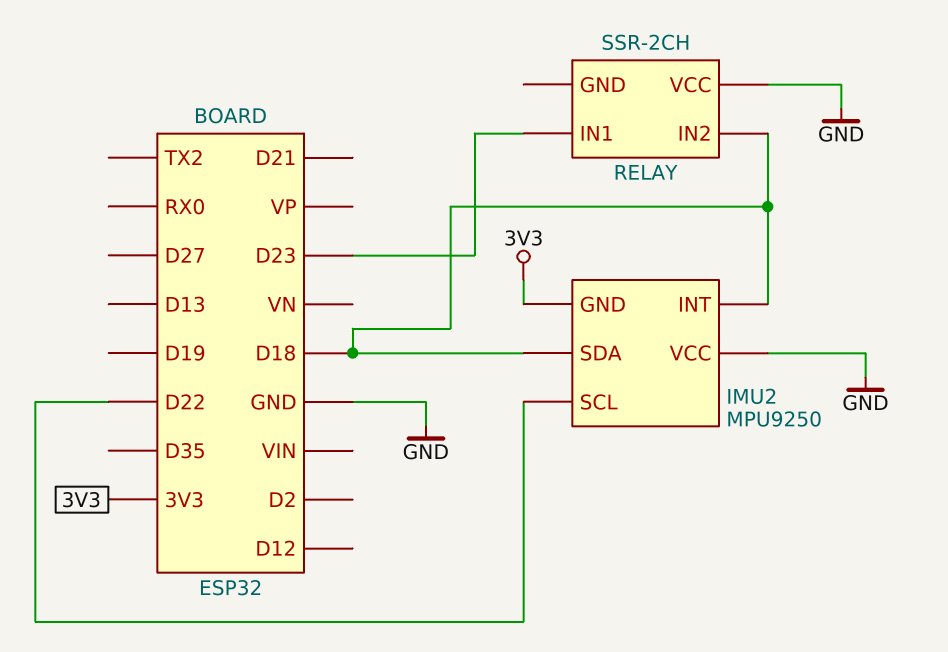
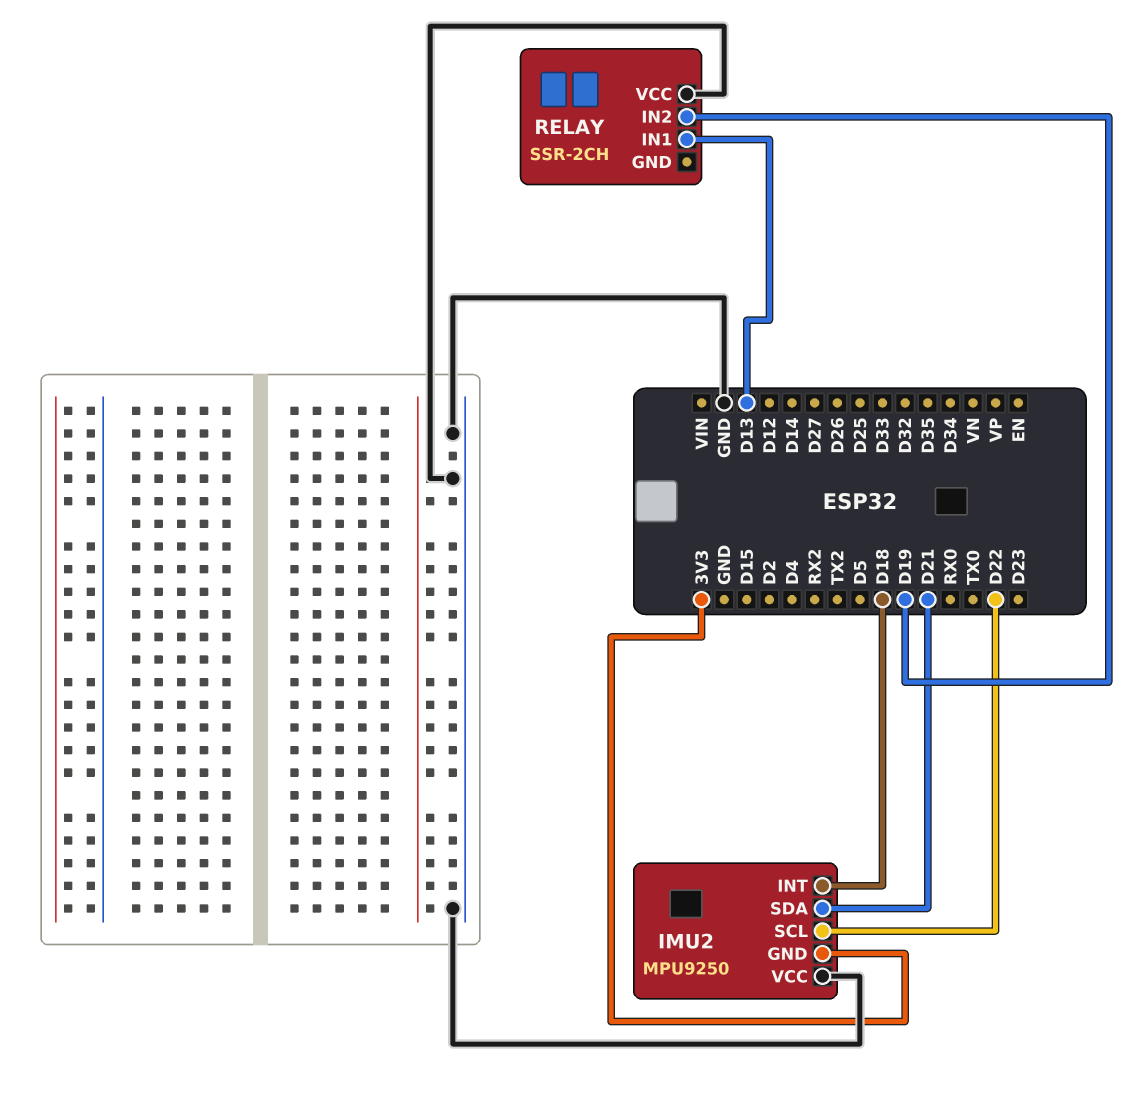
IMU2 pin SDA: D18 -> D21
RELAY pin IN1: D23 -> D13
RELAY pin IN2: D18 -> D19

